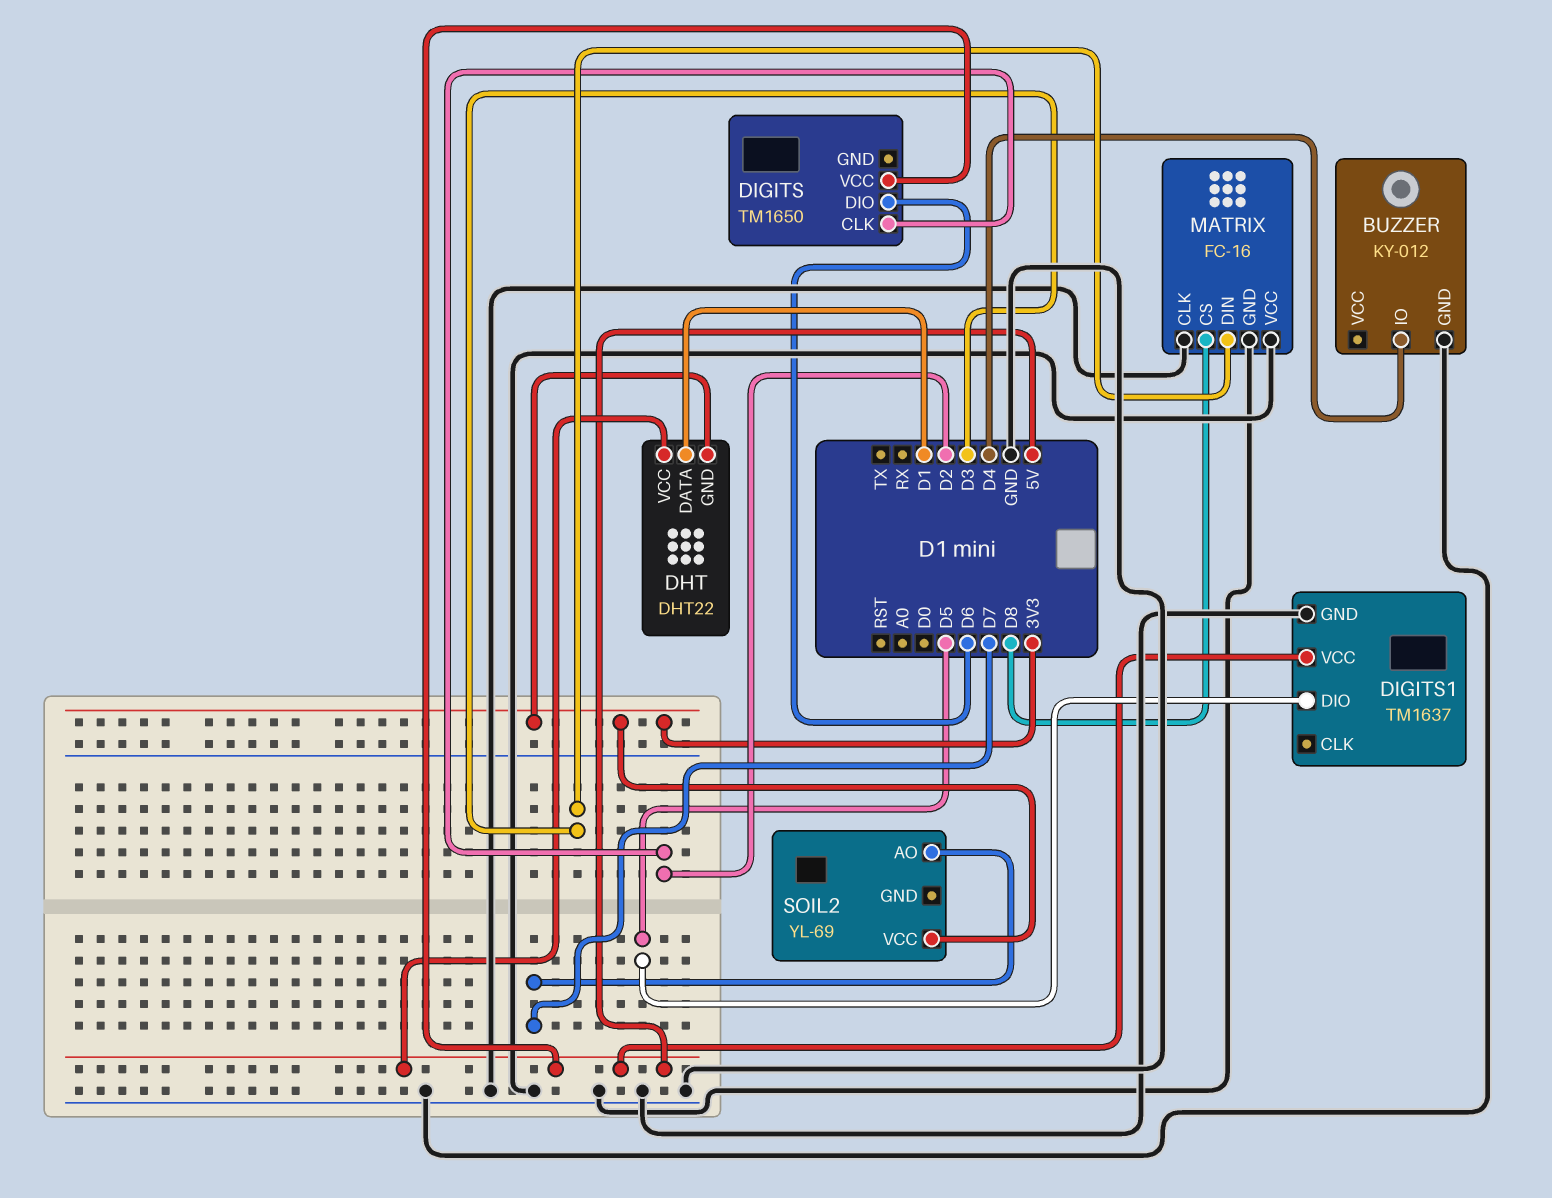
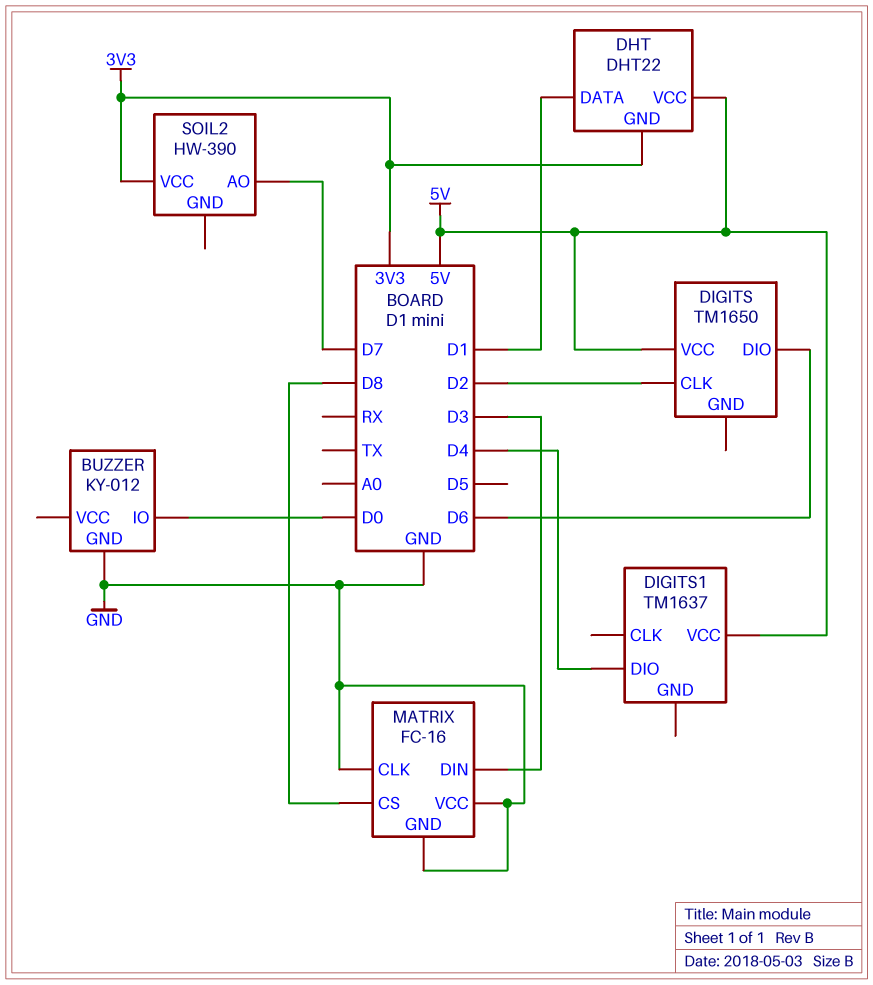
BUZZER pin IO: D4 -> D0
DIGITS1 pin DIO: D5 -> D4
DIGITS1 pin GND: GND -> none
SOIL2: YL-69 -> HW-390

